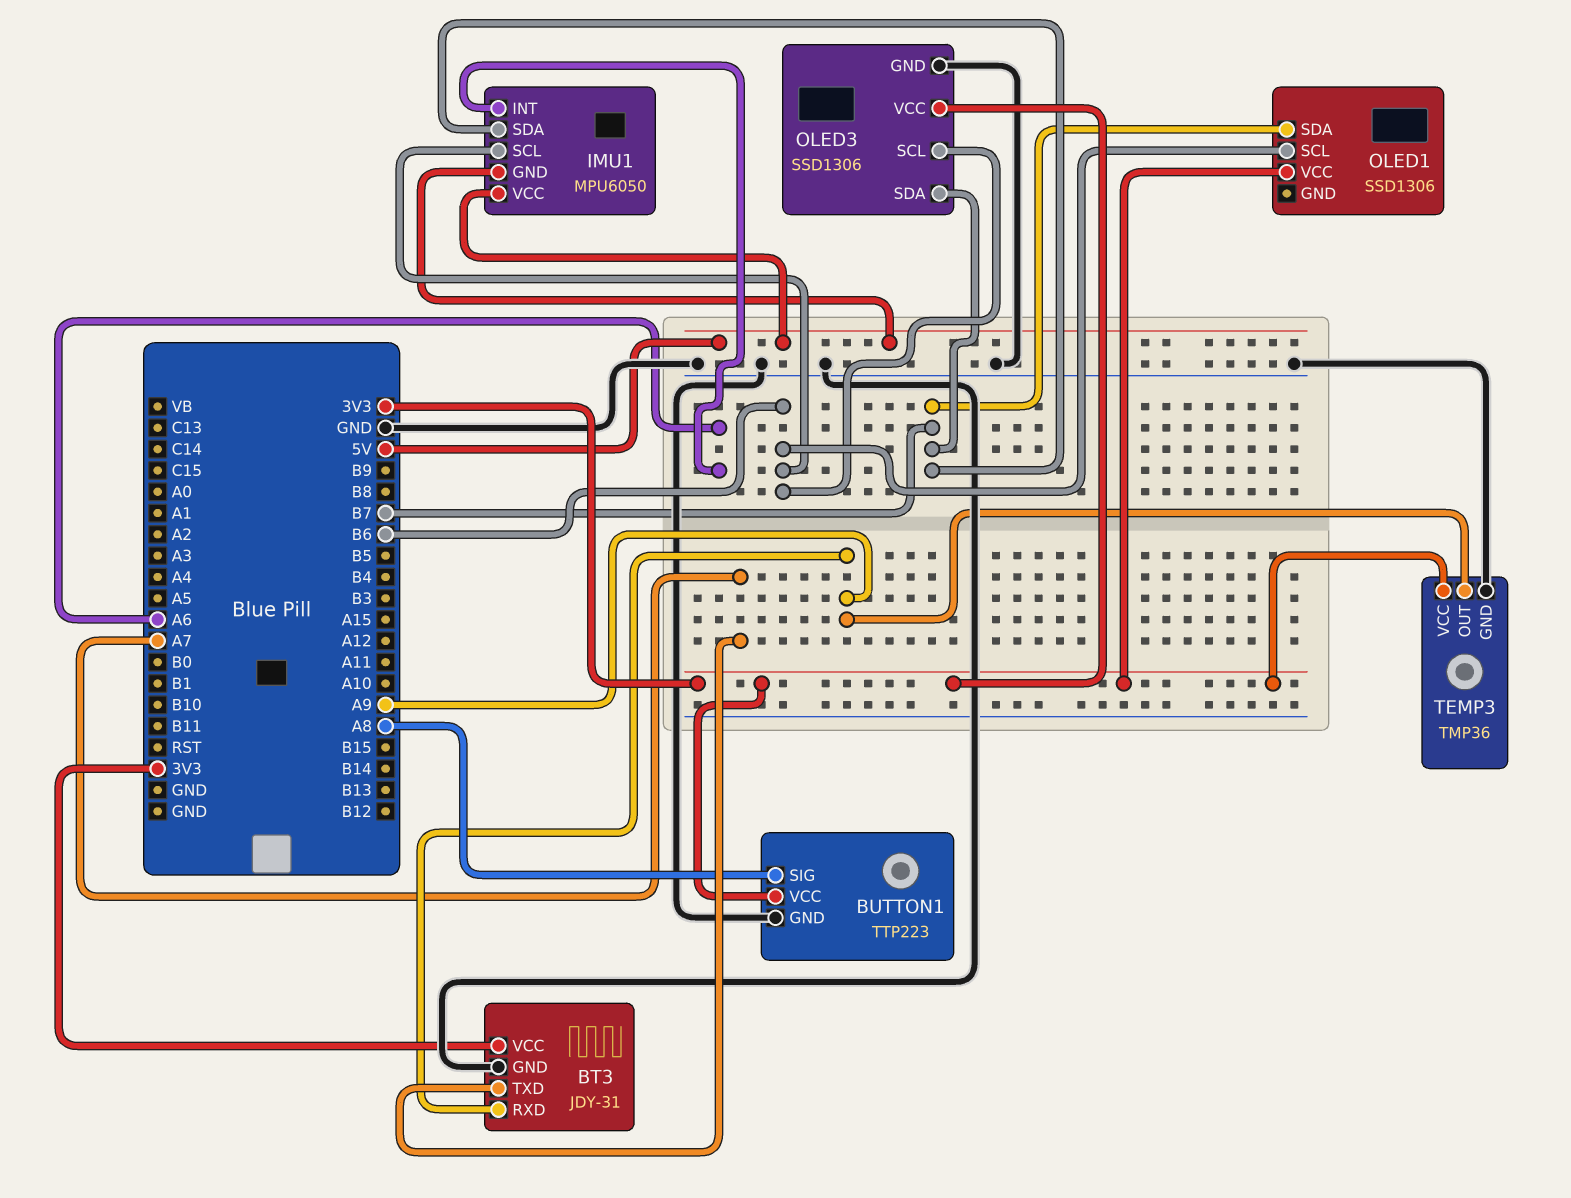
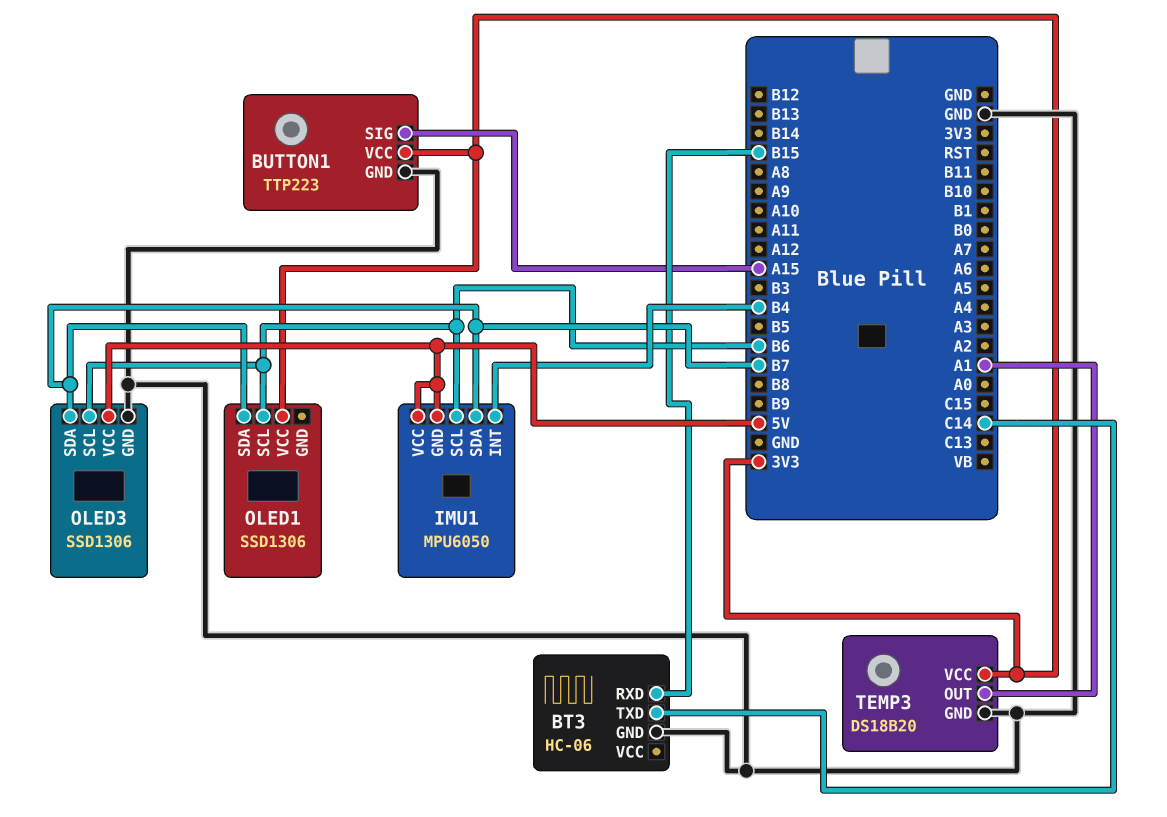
BT3: JDY-31 -> HC-06
BT3 pin RXD: A9 -> B15
BT3 pin TXD: A7 -> C14
BT3 pin VCC: 3V3 -> none
BUTTON1 pin SIG: A8 -> A15
IMU1 pin INT: A6 -> B4
OLED3 pin VCC: 3V3 -> 5V
TEMP3: TMP36 -> DS18B20
TEMP3 pin OUT: A9 -> A1

